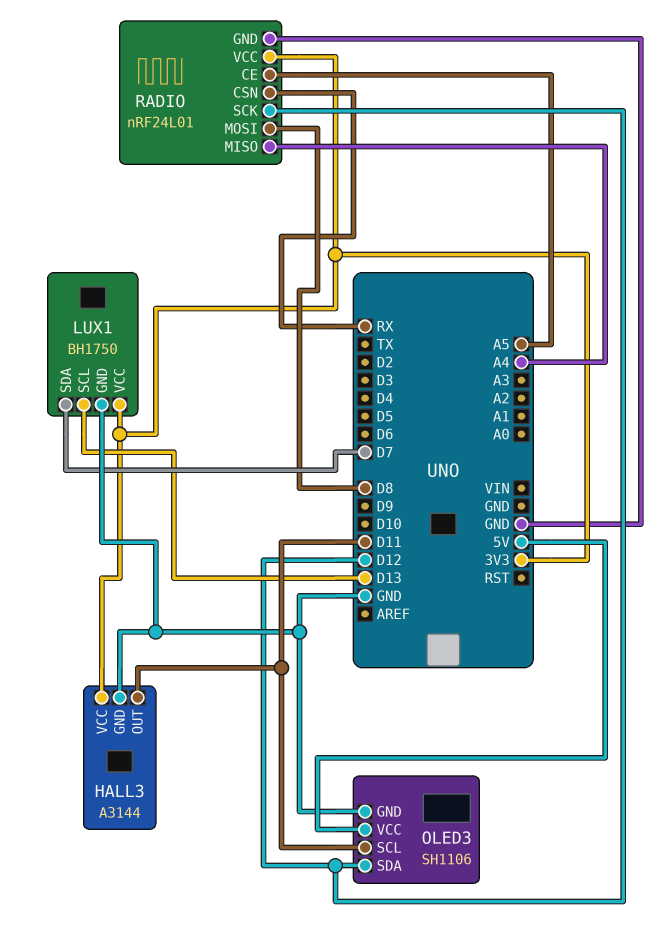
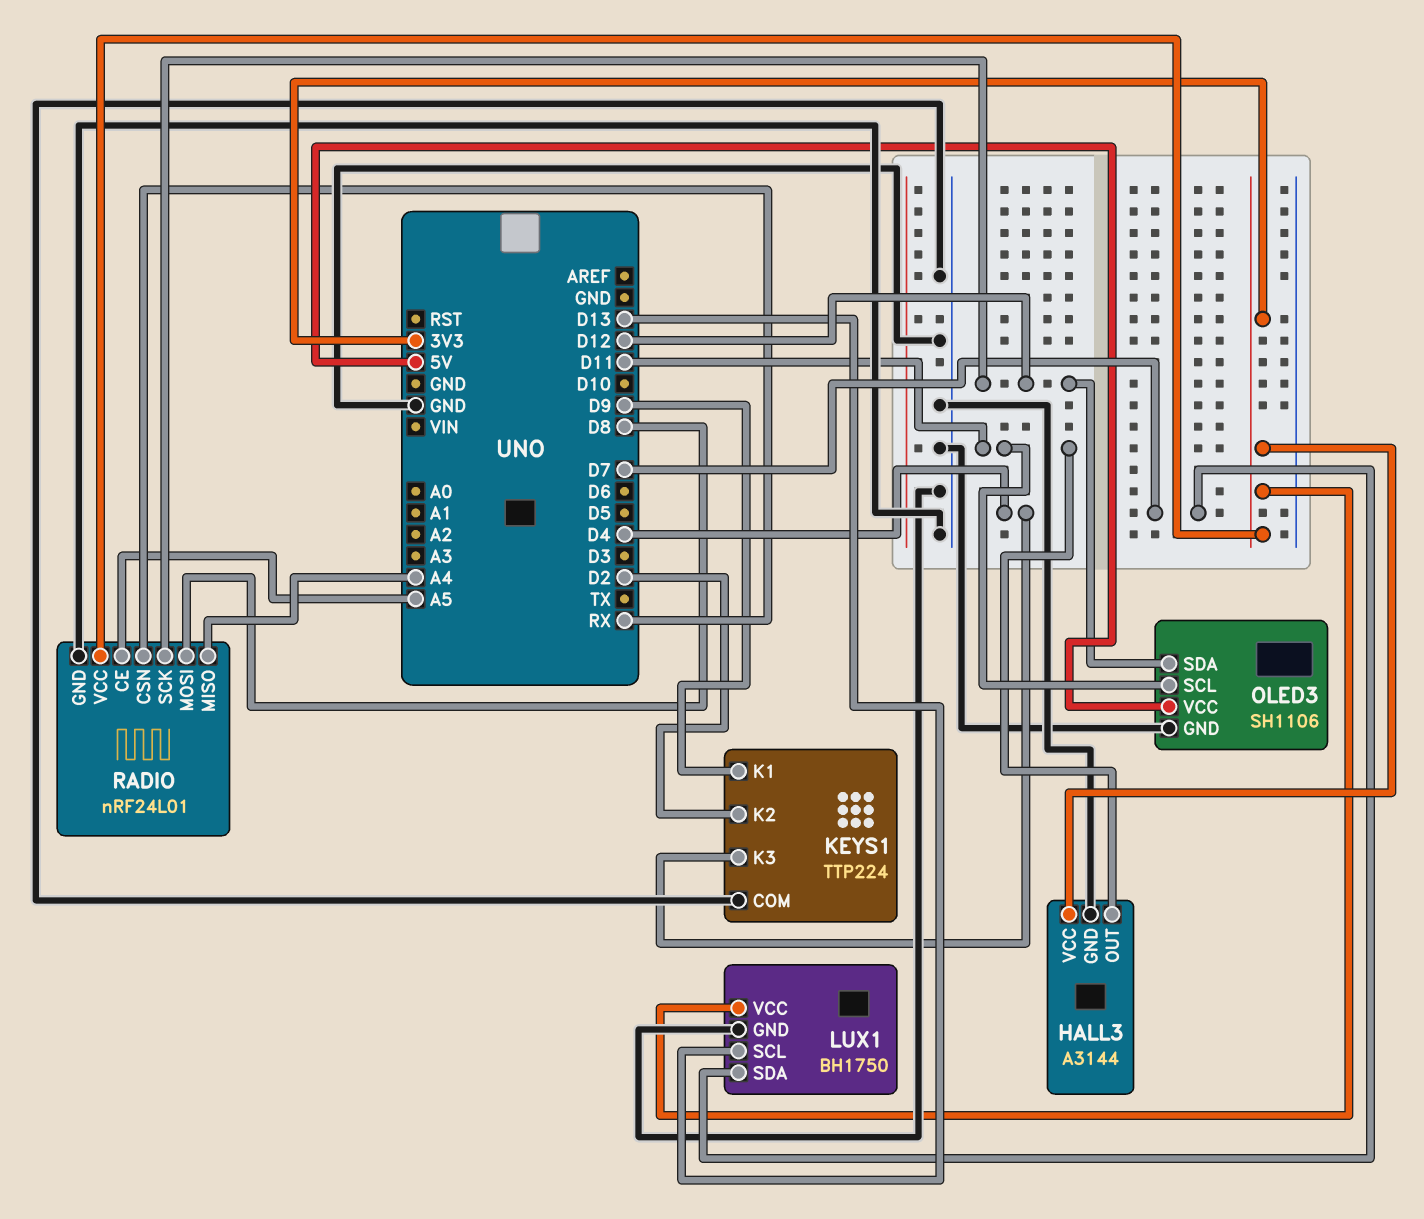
KEYS1: none -> TTP224
KEYS1 pin COM: none -> GND
KEYS1 pin K1: none -> D9
KEYS1 pin K2: none -> D2
KEYS1 pin K3: none -> D4

